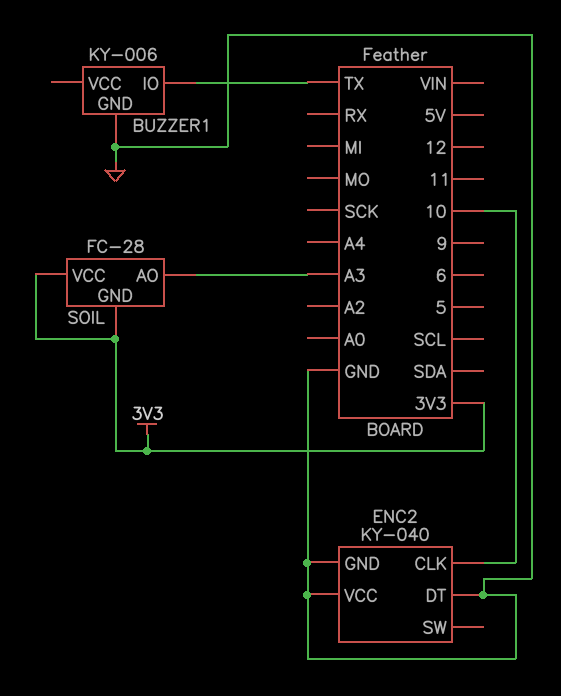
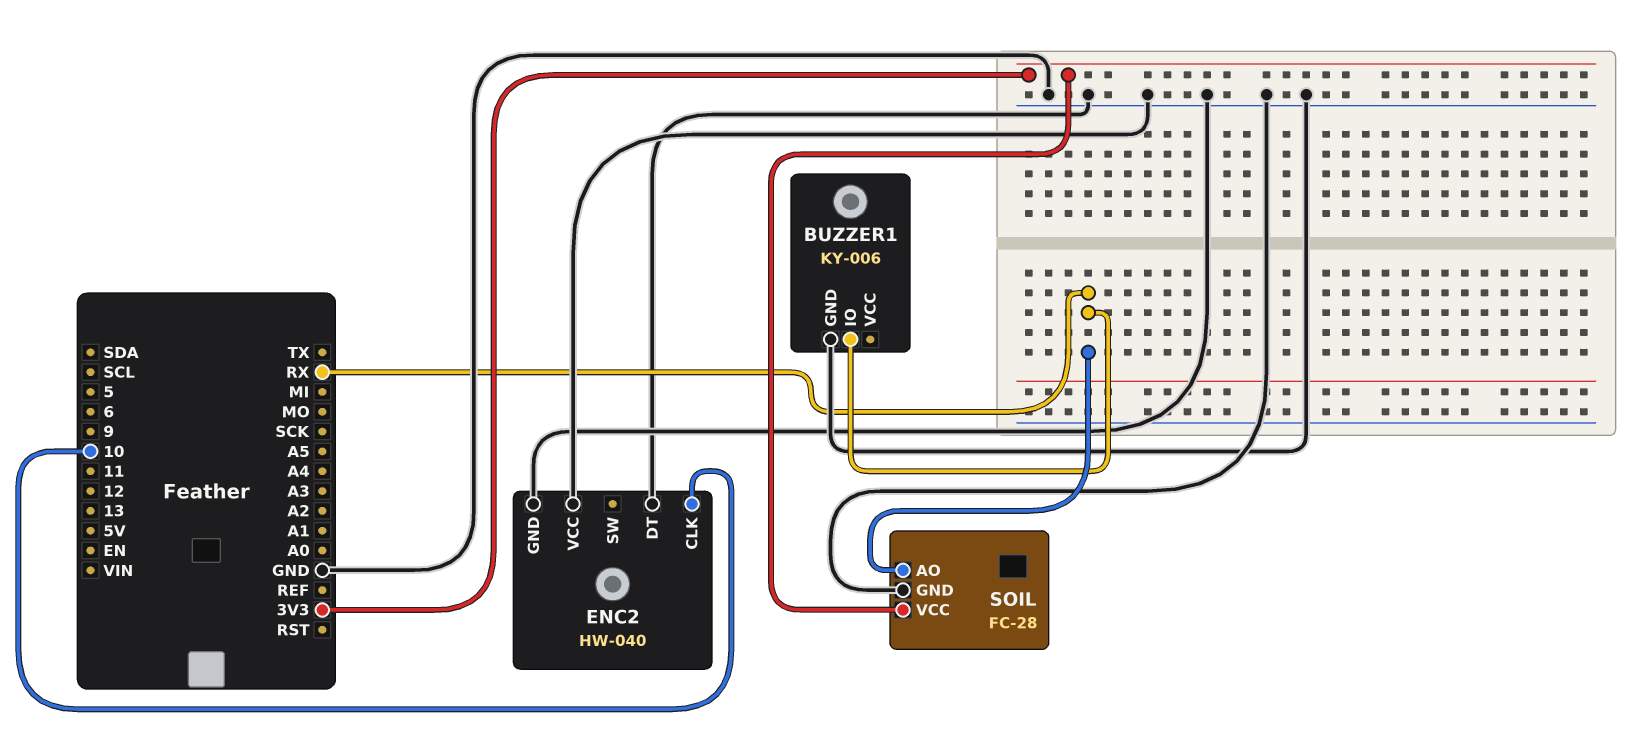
BUZZER1 pin IO: TX -> RX
ENC2: KY-040 -> HW-040
SOIL pin AO: A3 -> RX
SOIL pin GND: 3V3 -> GND

